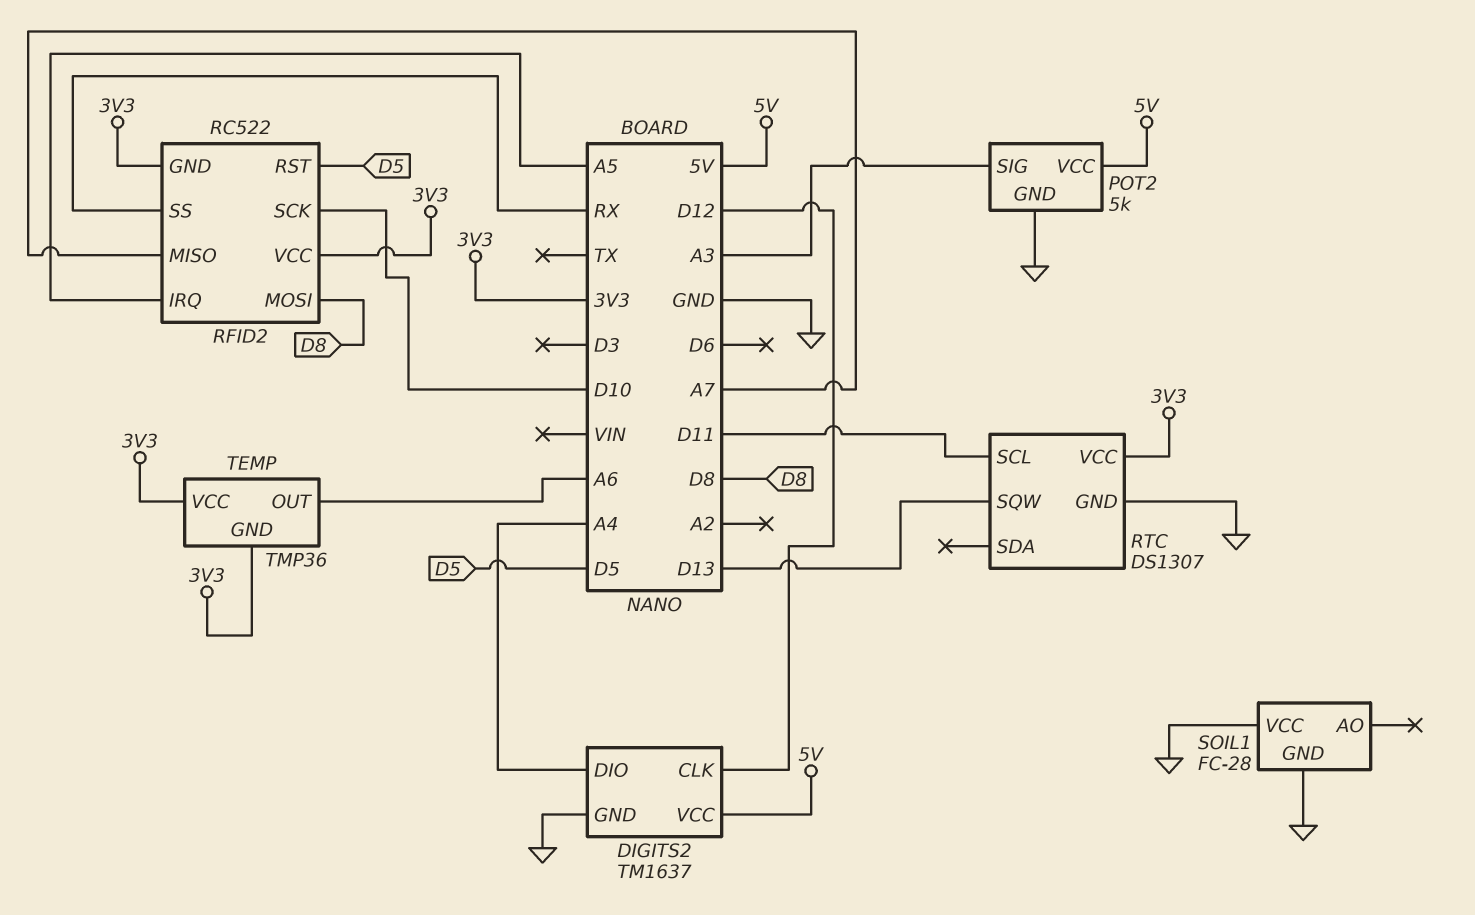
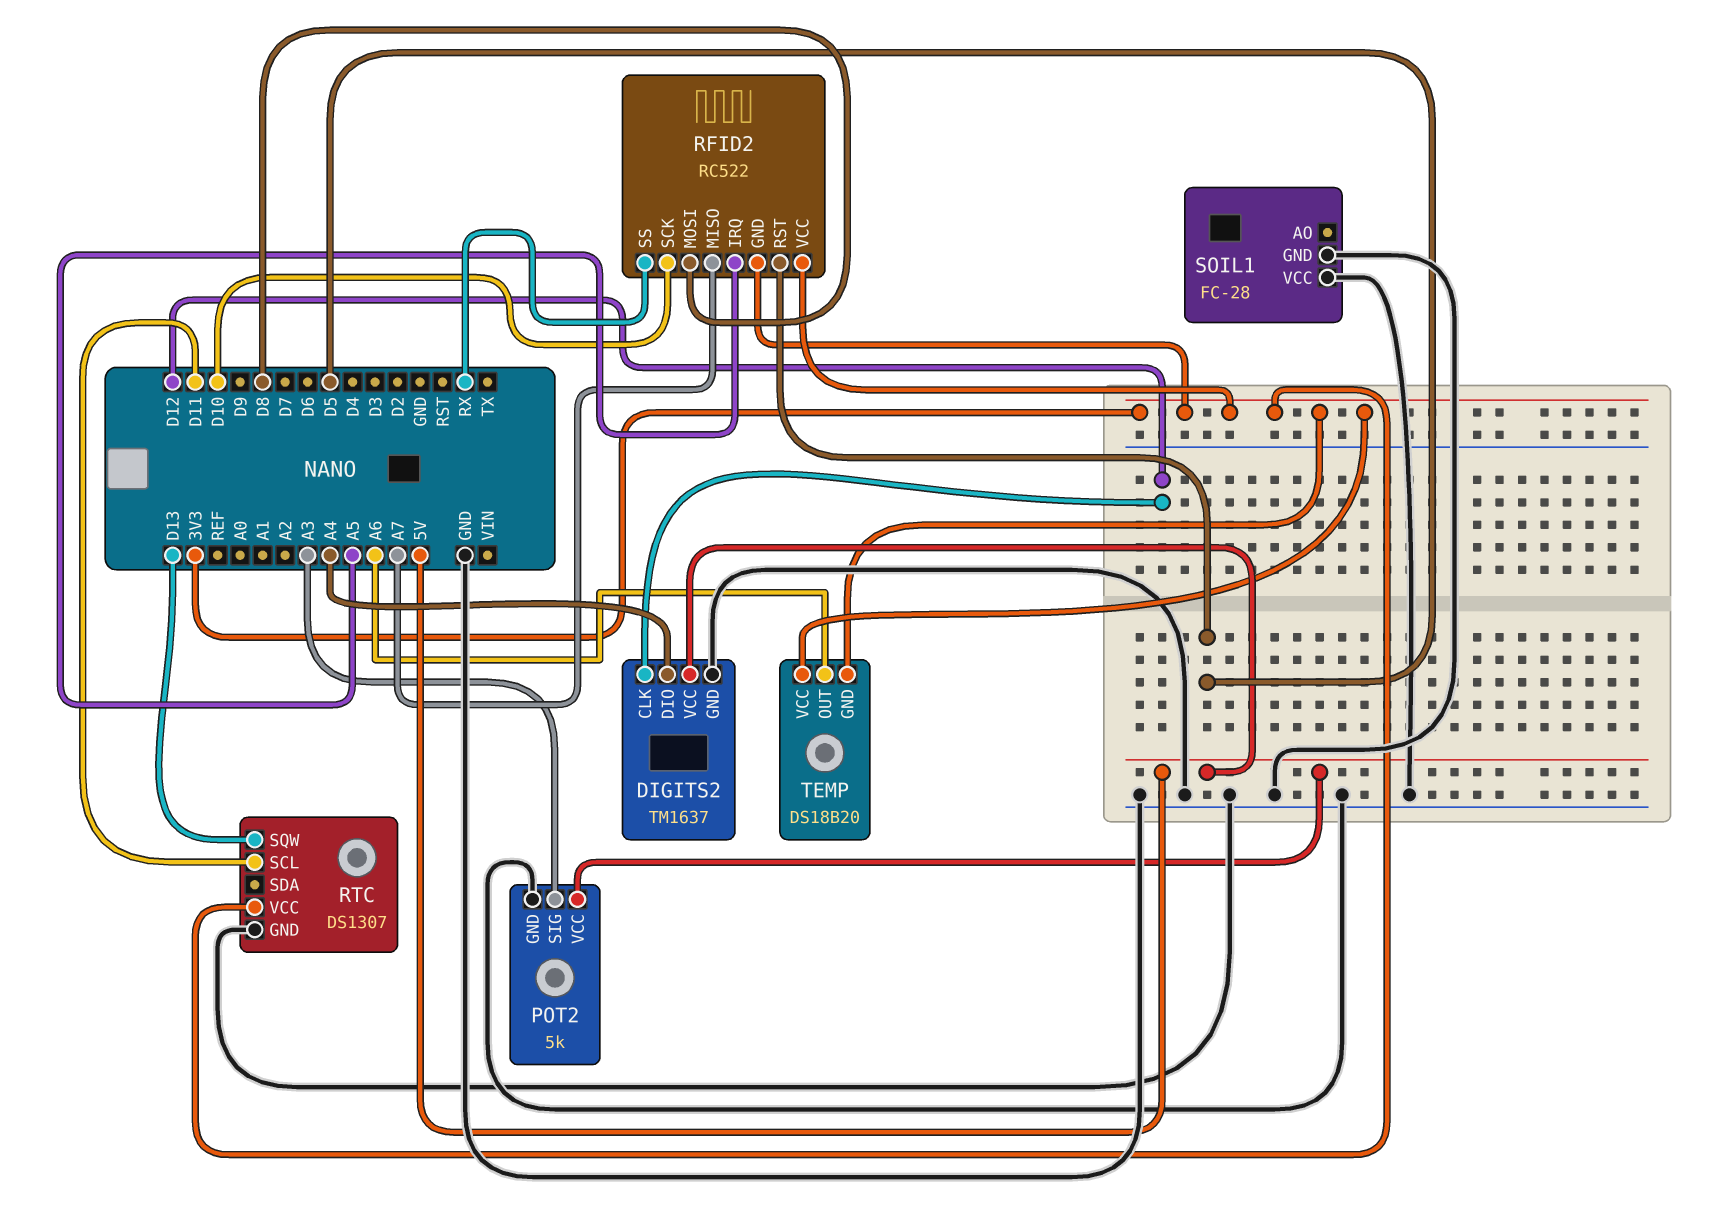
TEMP: TMP36 -> DS18B20

